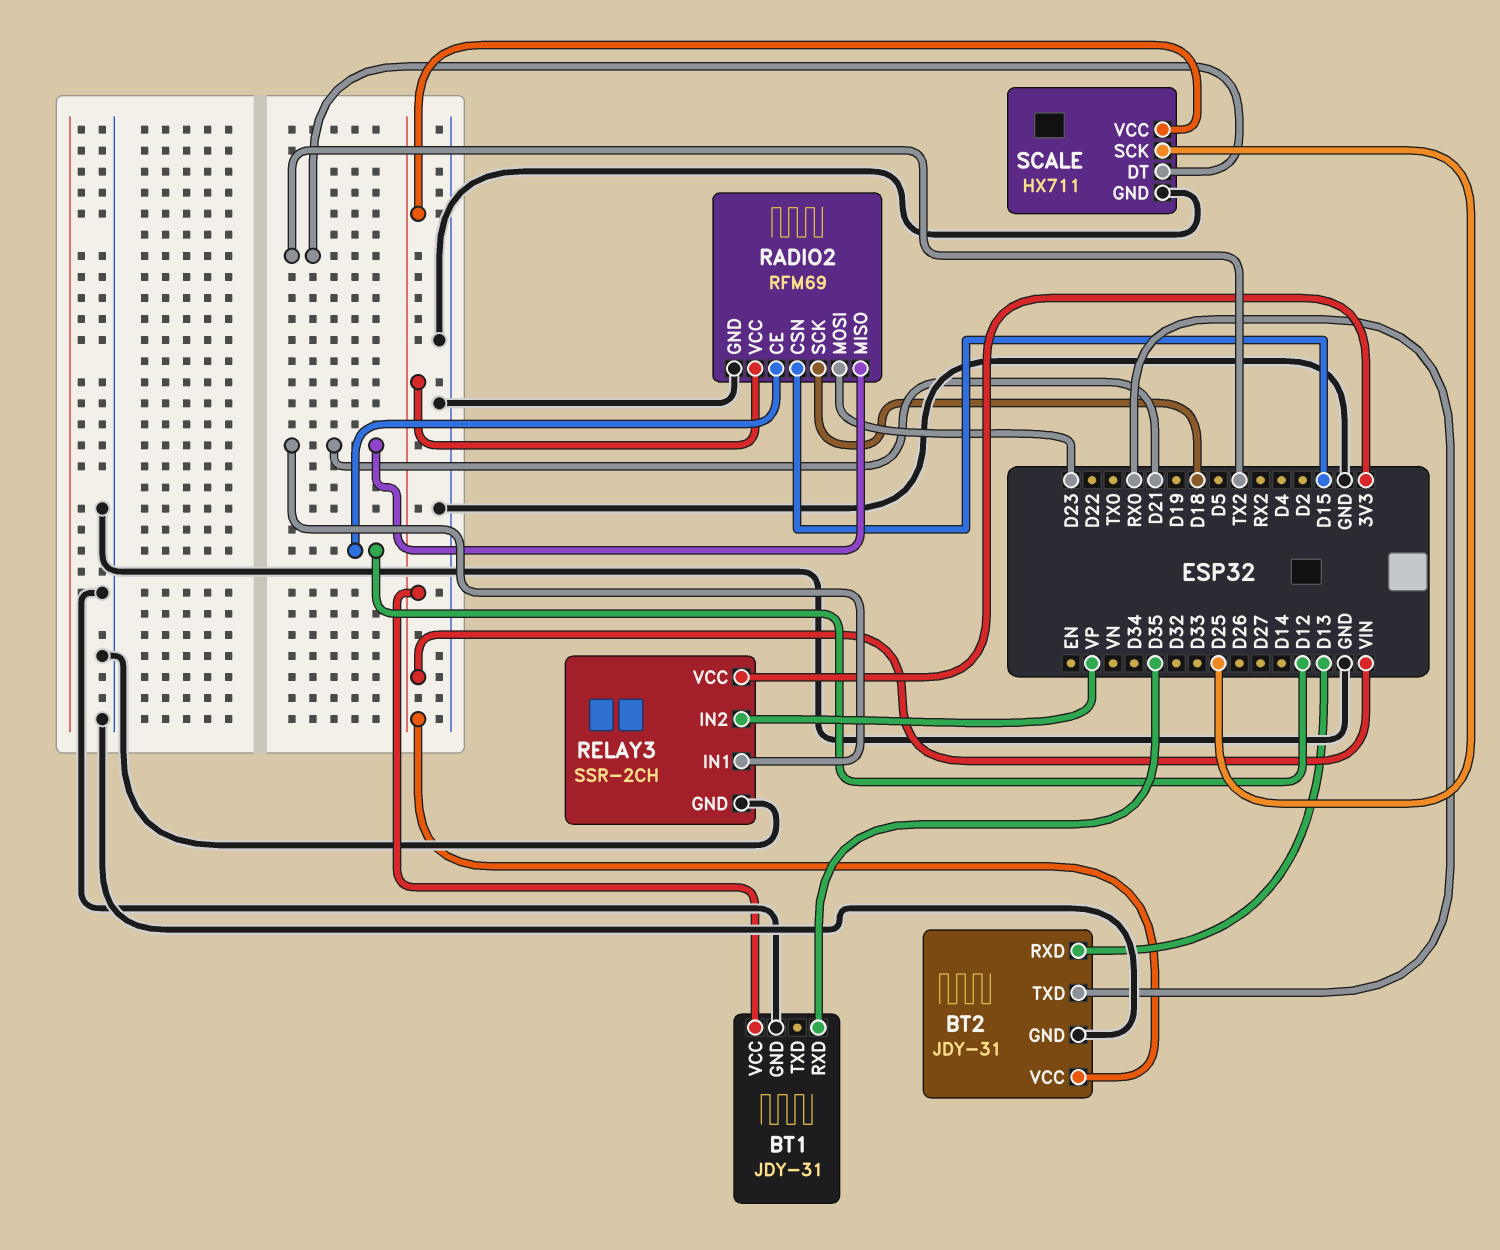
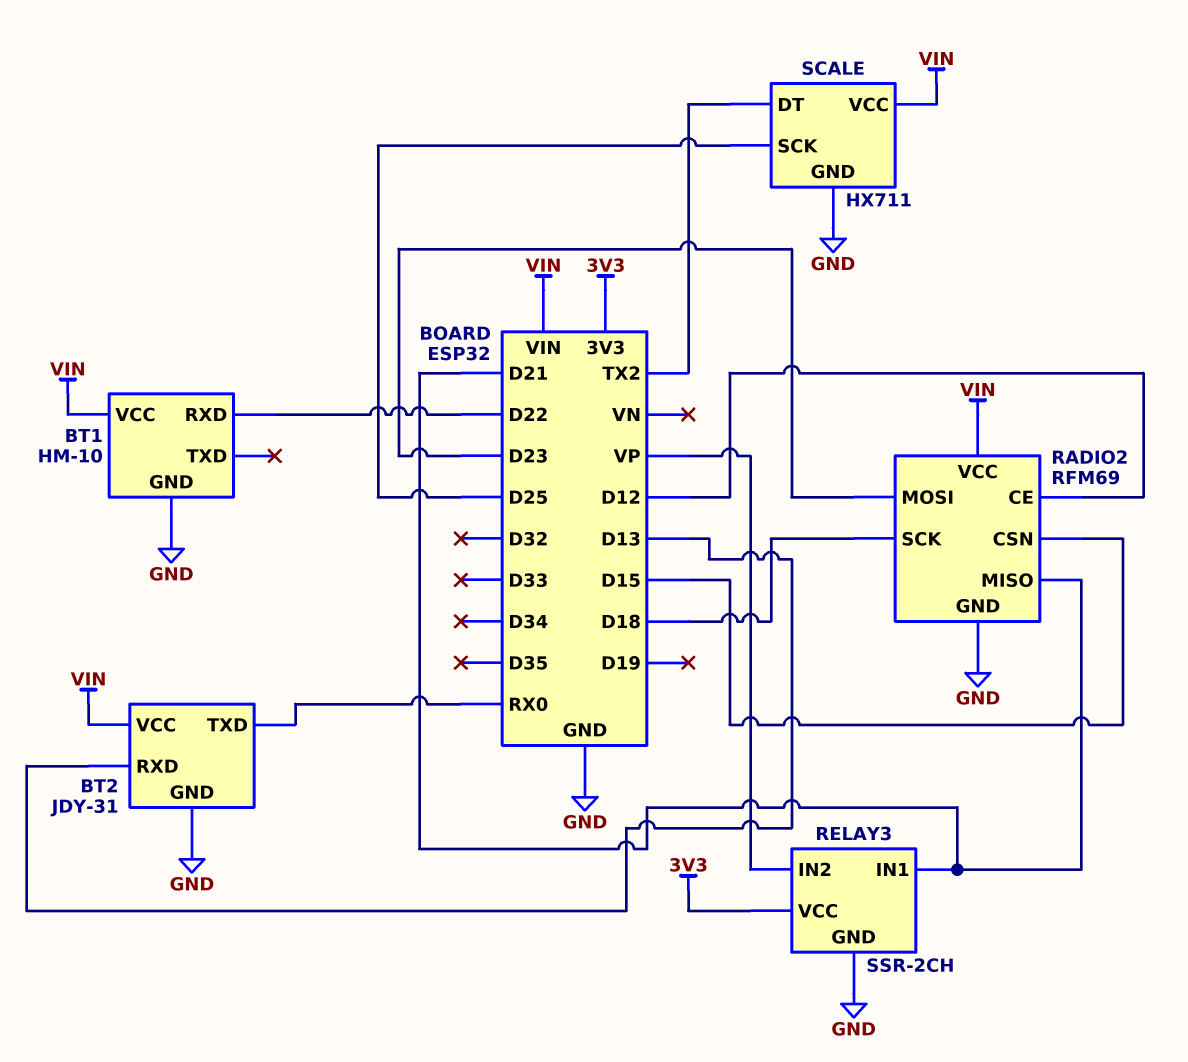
BT1: JDY-31 -> HM-10
BT1 pin RXD: D35 -> D22

